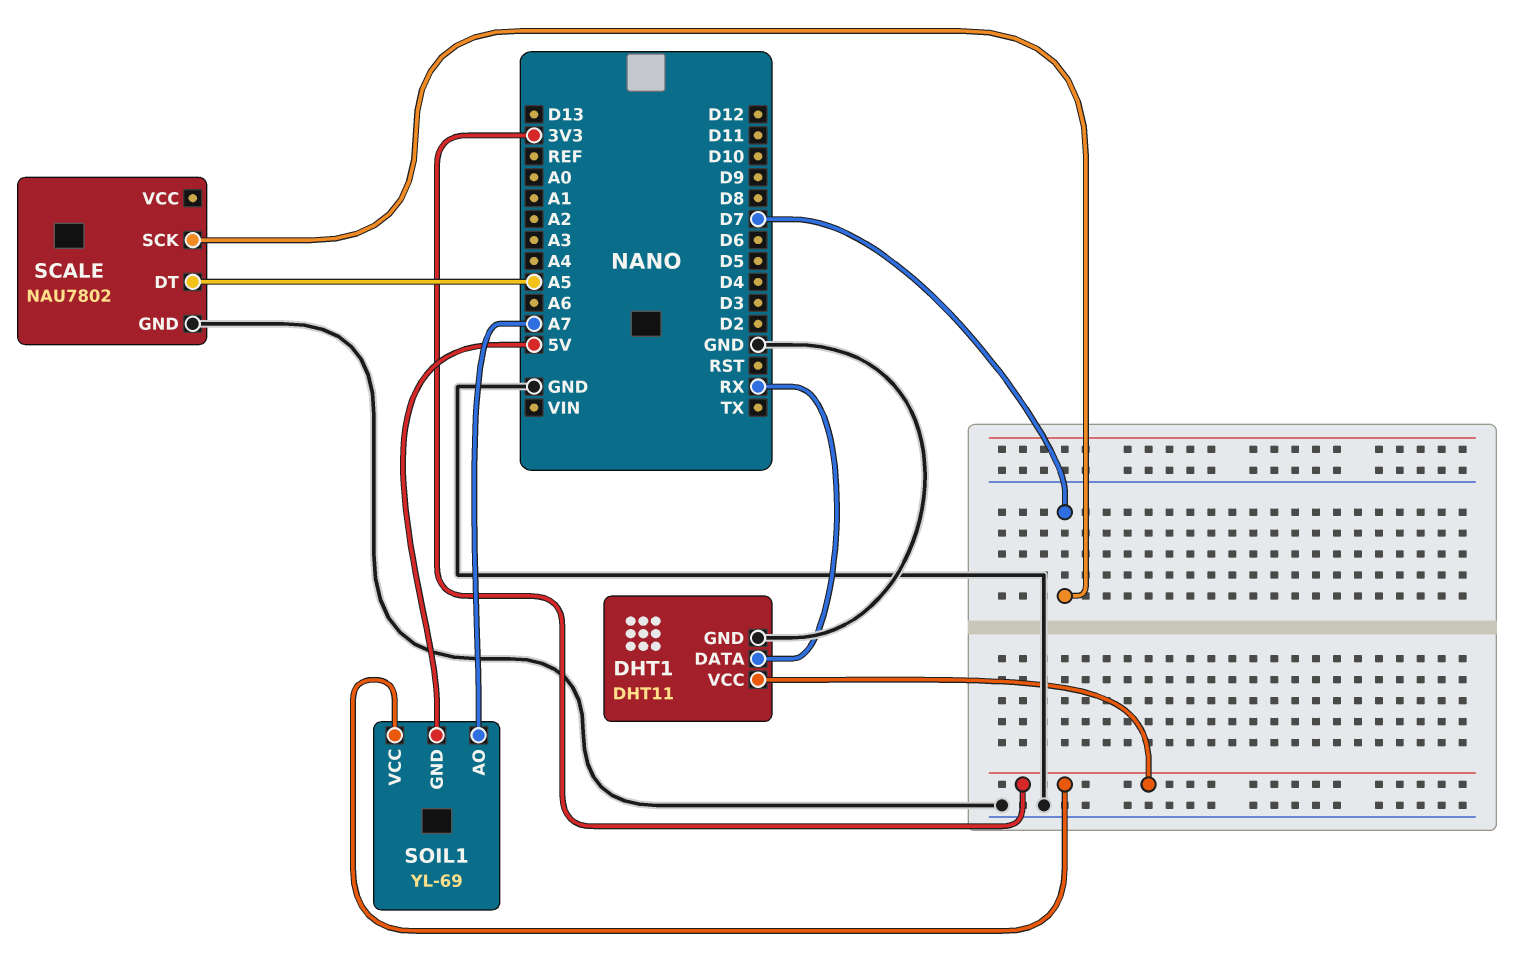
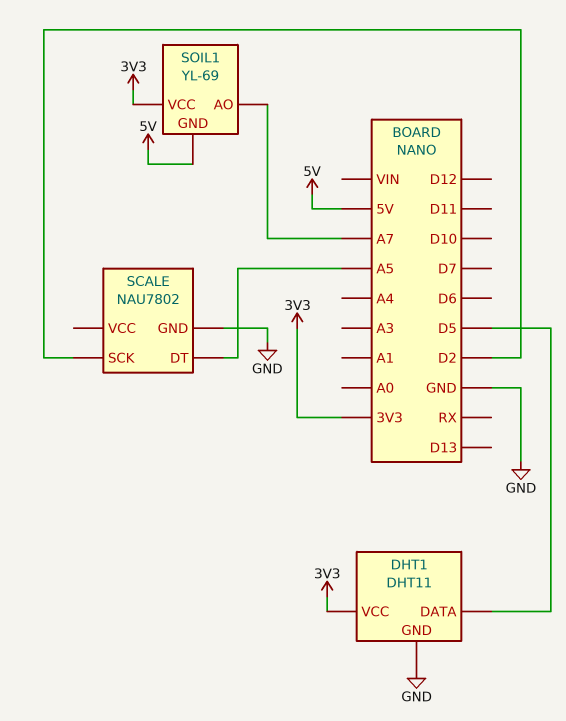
DHT1 pin DATA: RX -> D5
SCALE pin SCK: D7 -> D2

